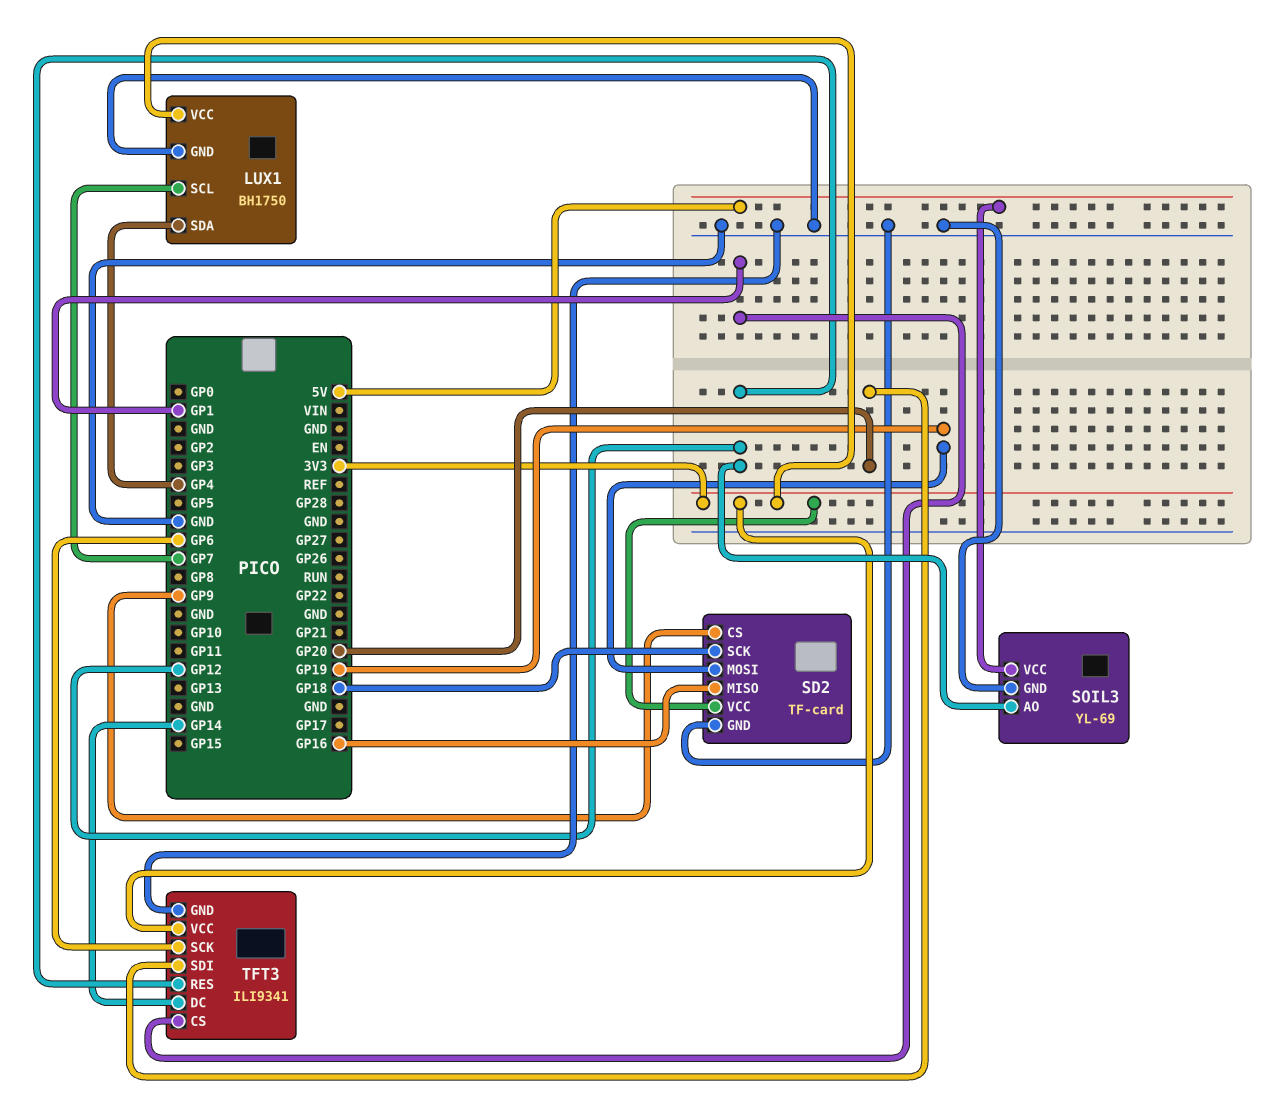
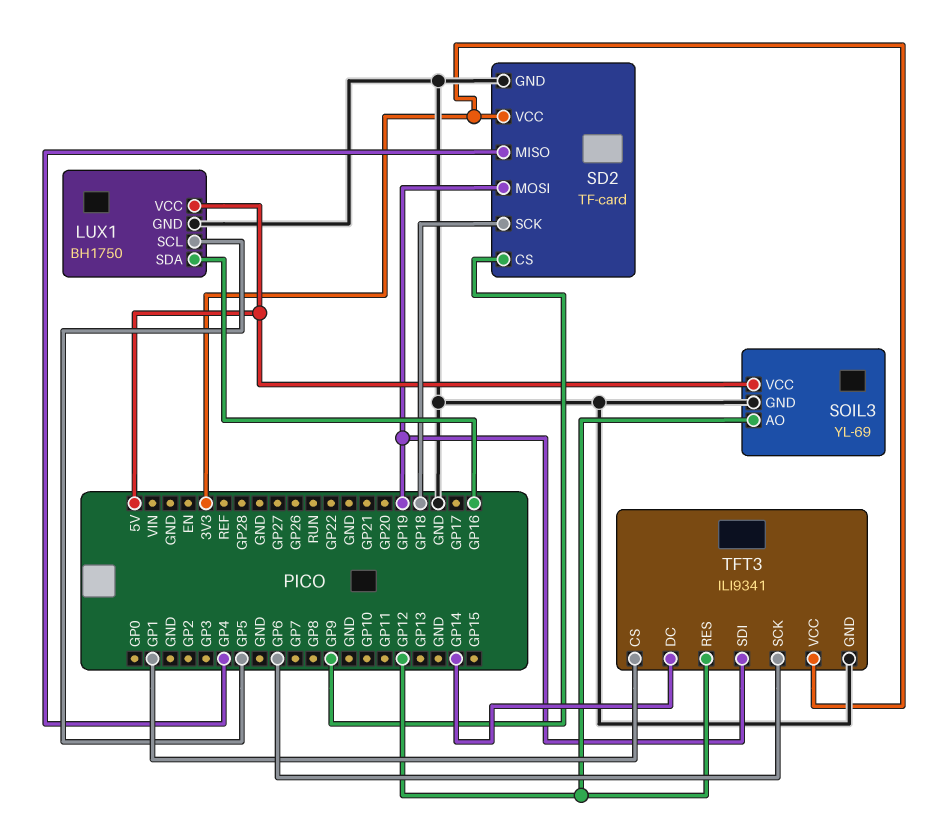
LUX1 pin SCL: GP7 -> GP5
LUX1 pin SDA: GP4 -> GP16
LUX1 pin VCC: 3V3 -> 5V
SD2 pin MISO: GP16 -> GP4
TFT3 pin SDI: GP20 -> GP19

